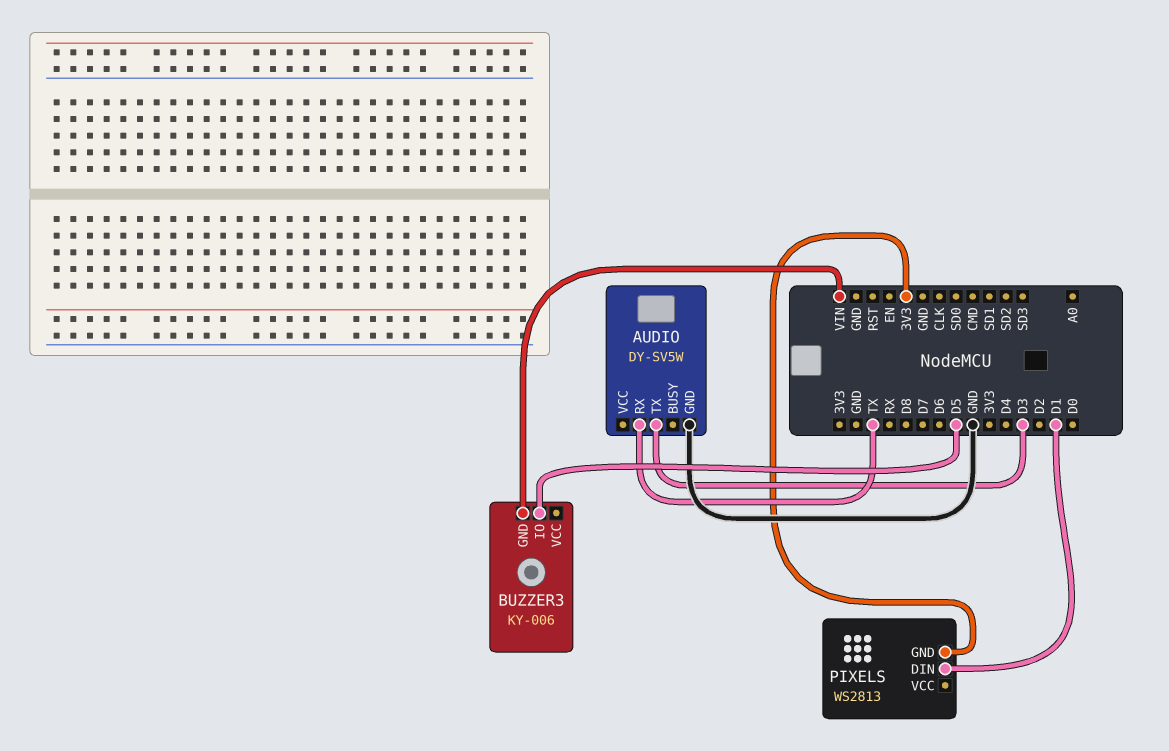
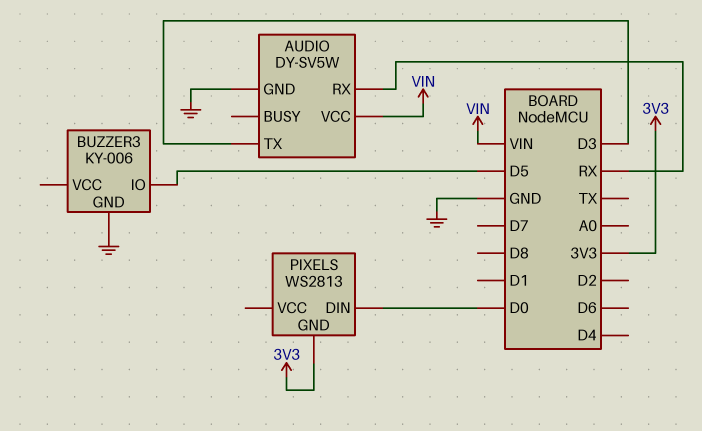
AUDIO pin RX: TX -> RX
AUDIO pin VCC: none -> VIN
BUZZER3 pin GND: VIN -> GND
PIXELS pin DIN: D1 -> D0

